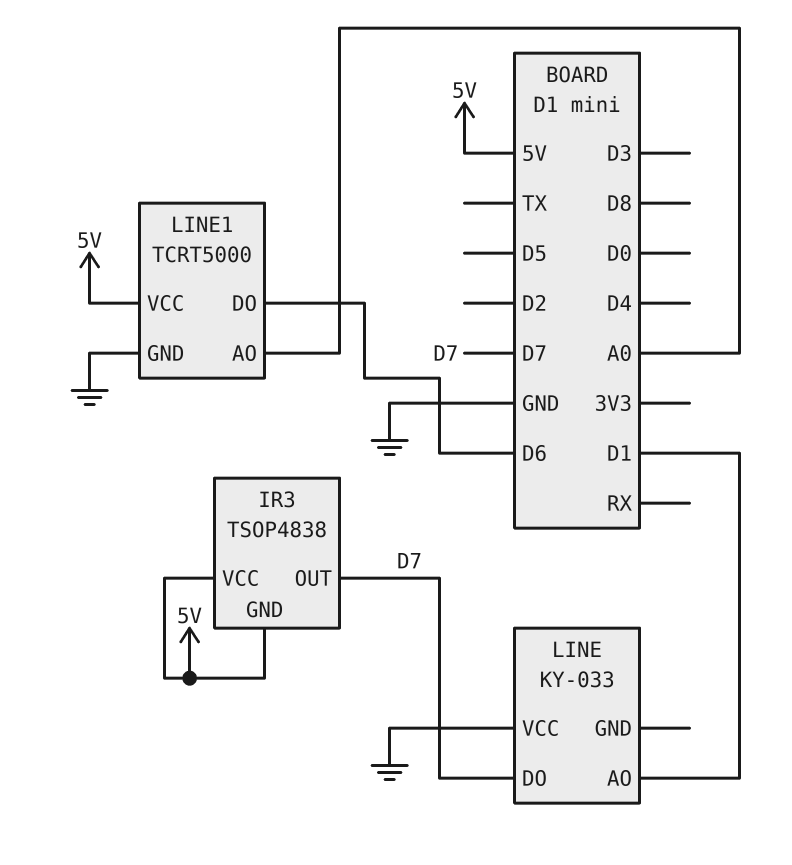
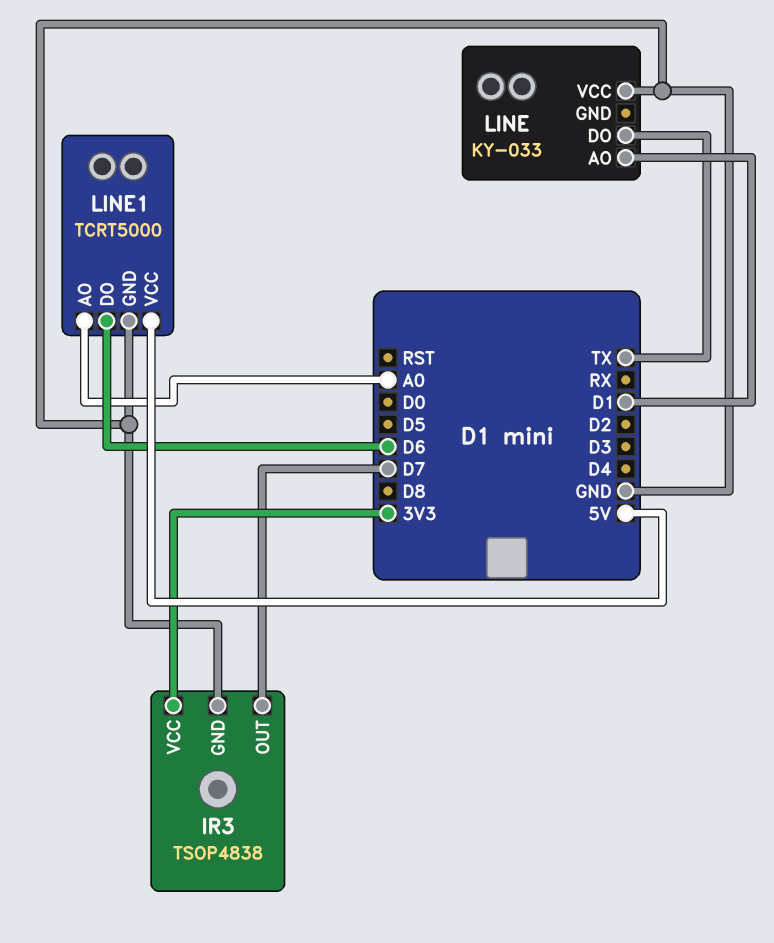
IR3 pin GND: 5V -> GND
IR3 pin VCC: 5V -> 3V3
LINE pin DO: D7 -> TX

